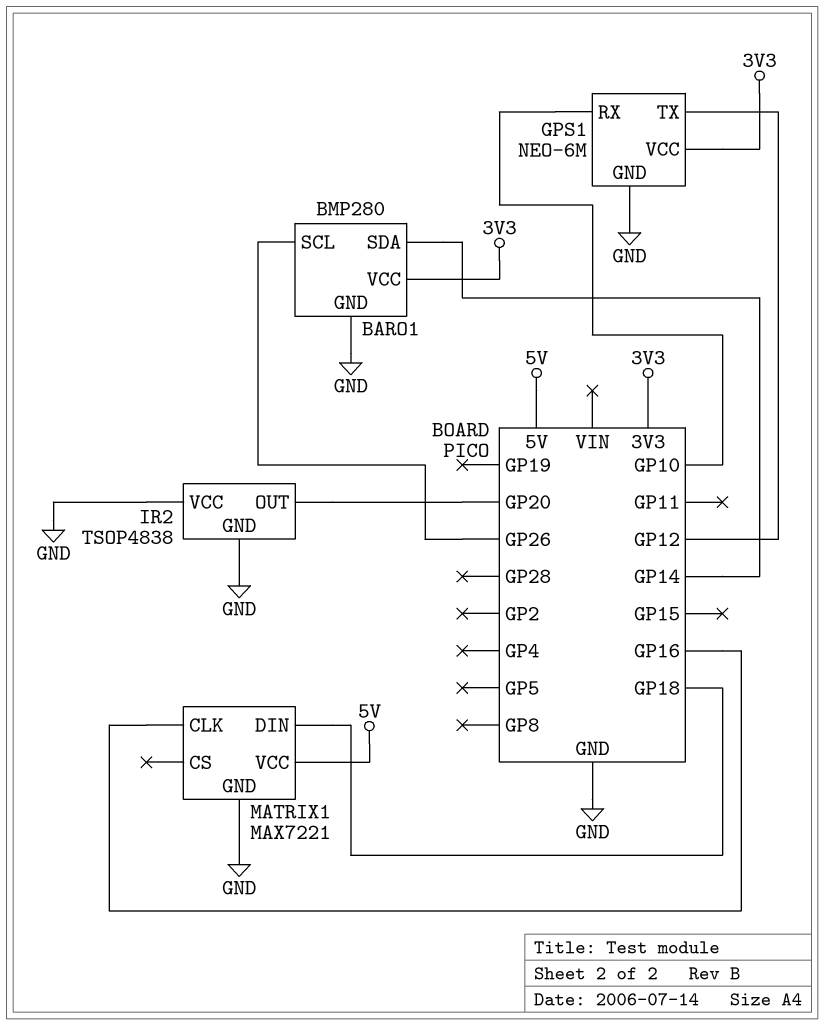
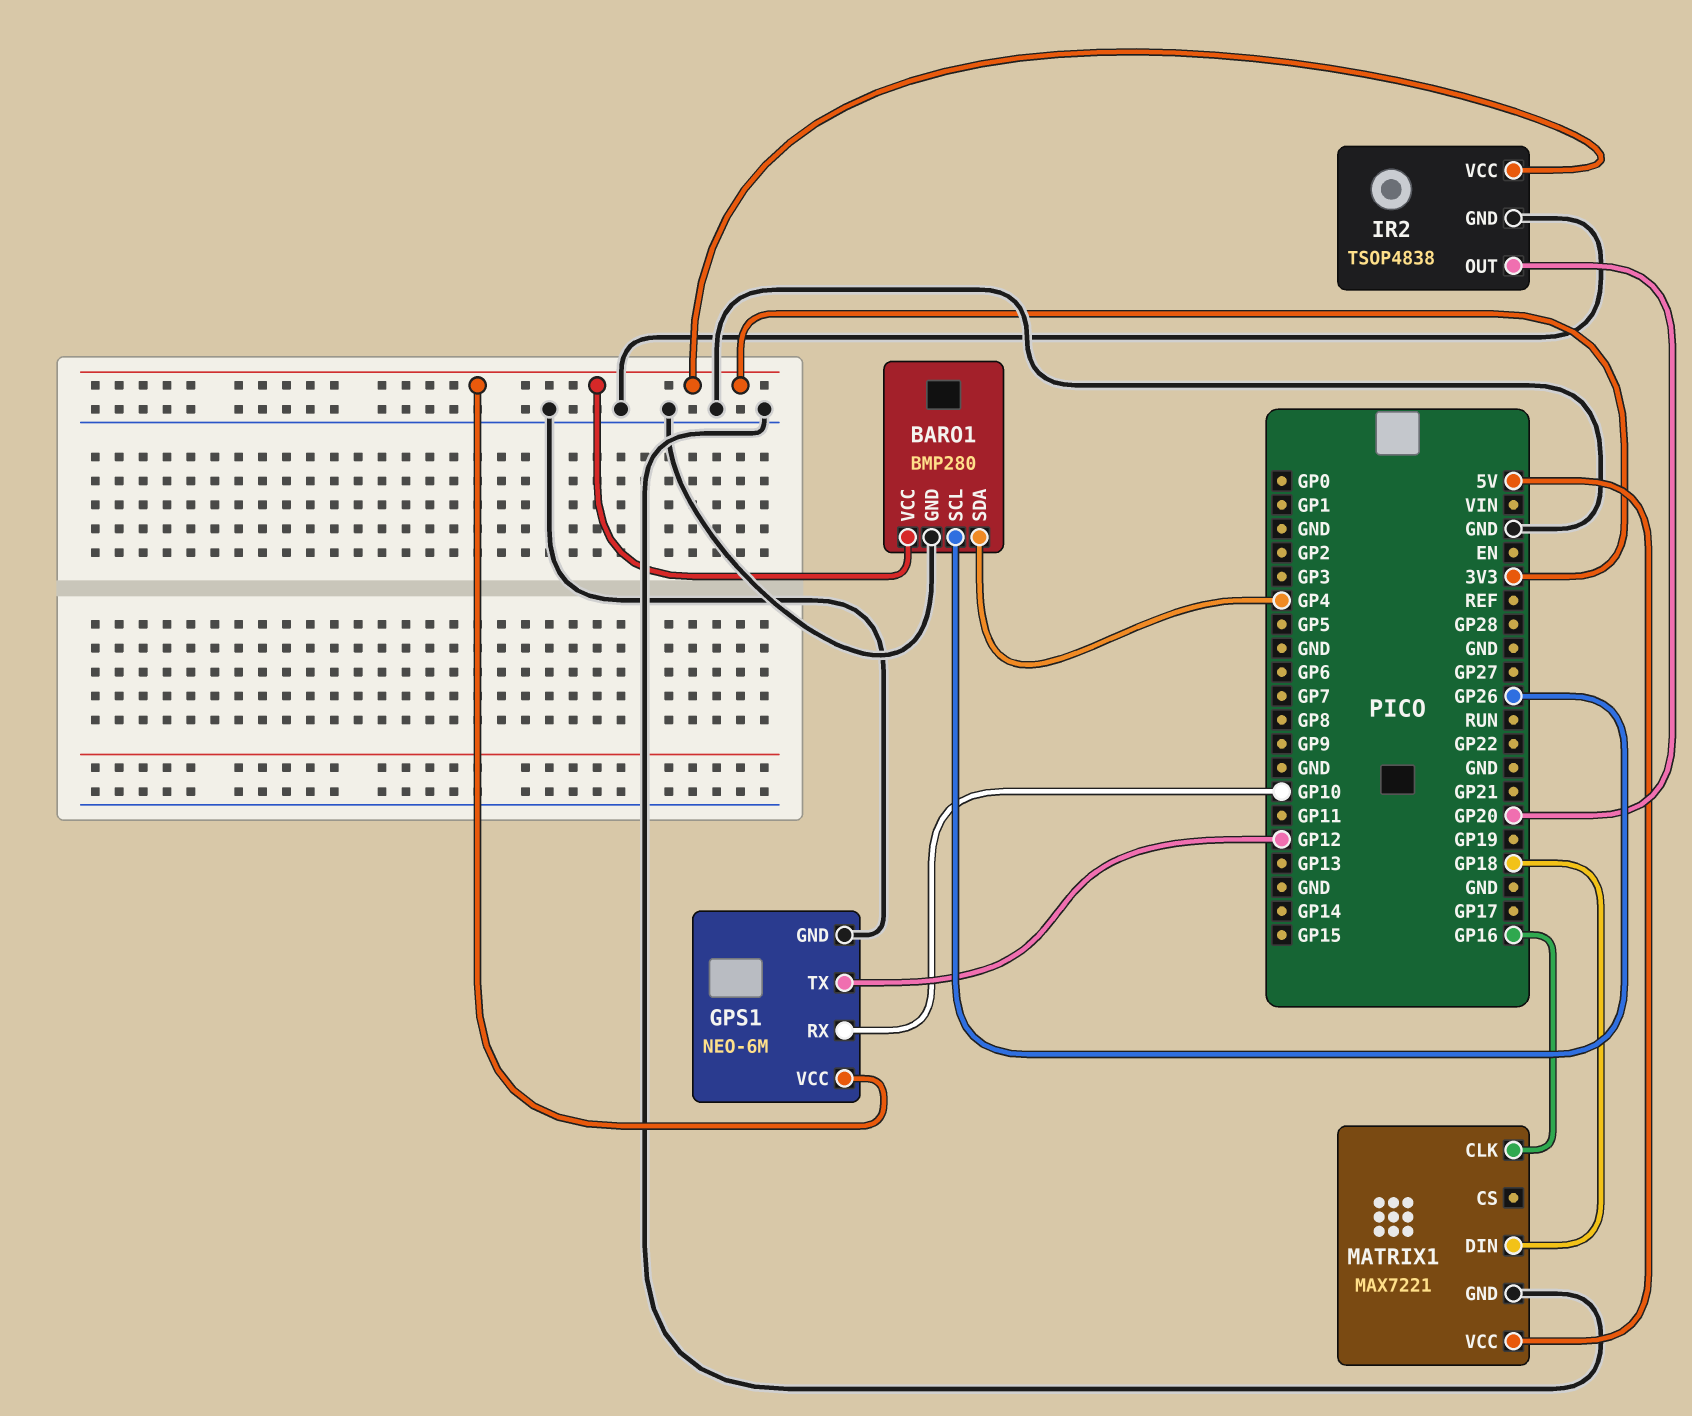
BARO1 pin SDA: GP14 -> GP4
IR2 pin VCC: GND -> 3V3

